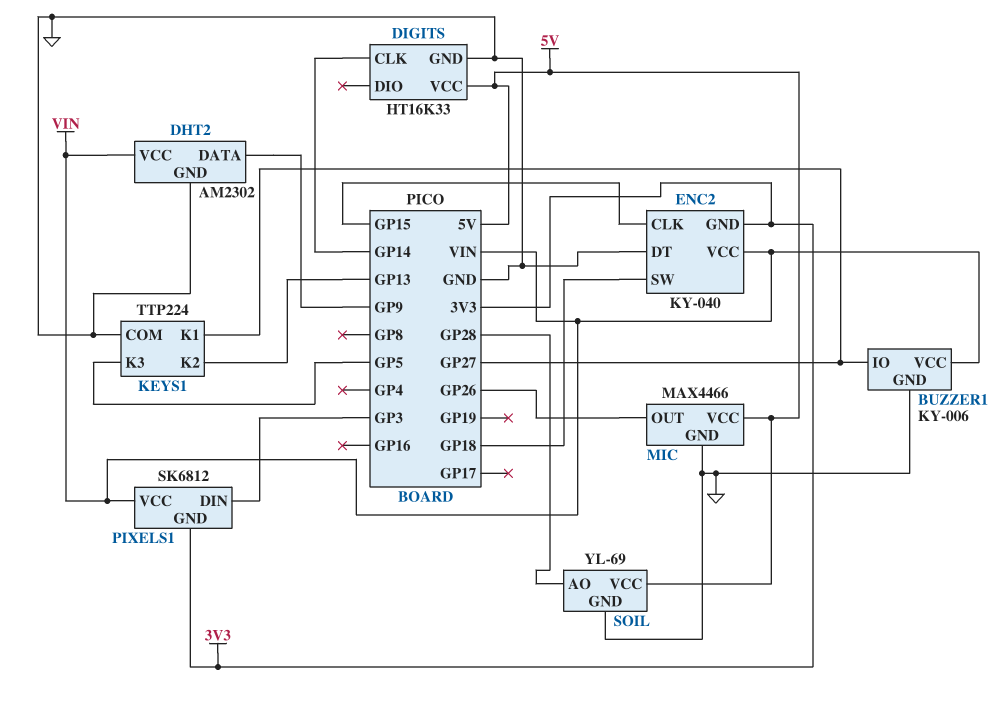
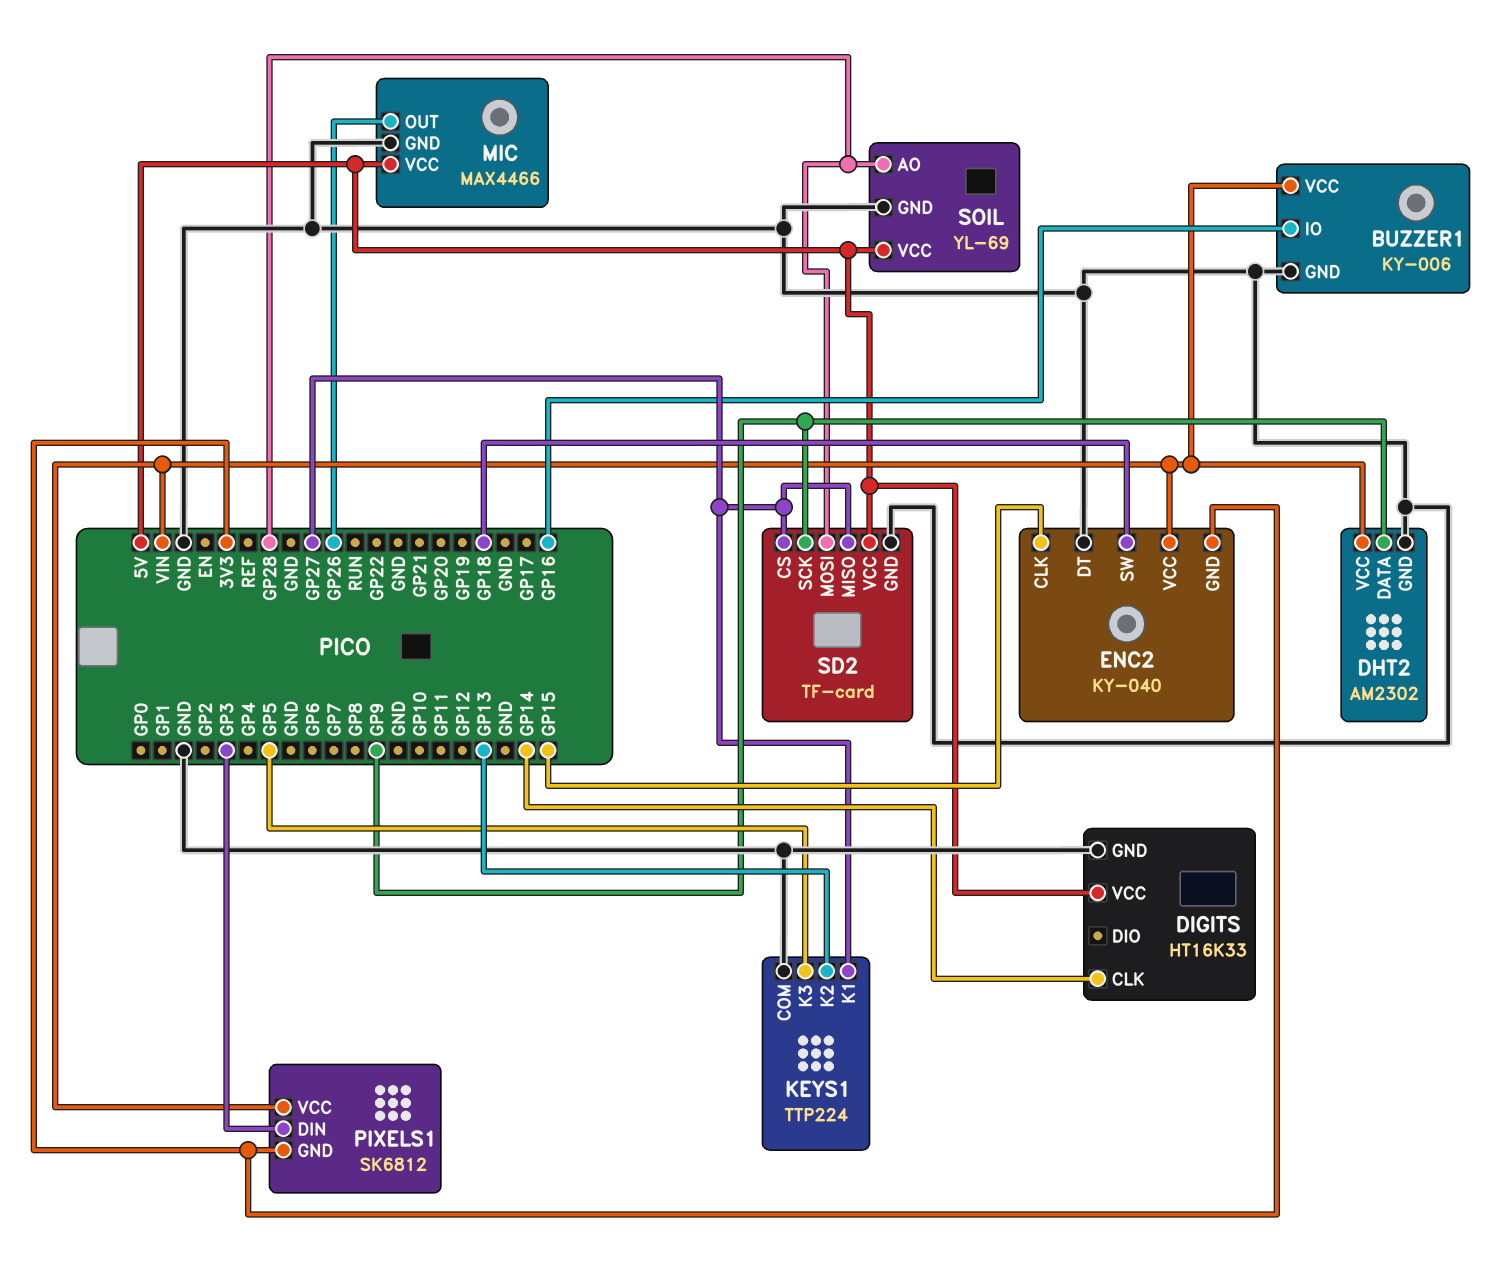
BUZZER1 pin IO: GP27 -> GP16
SD2: none -> TF-card
SD2 pin CS: none -> GP27
SD2 pin GND: none -> GND
SD2 pin MISO: none -> GP27
SD2 pin MOSI: none -> GP28
SD2 pin SCK: none -> GP9
SD2 pin VCC: none -> 5V

